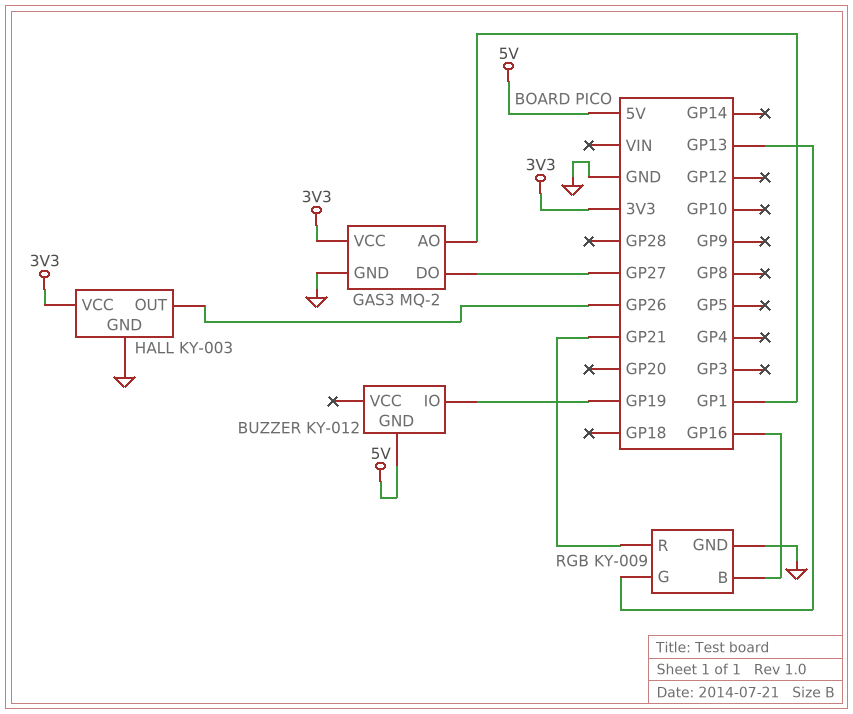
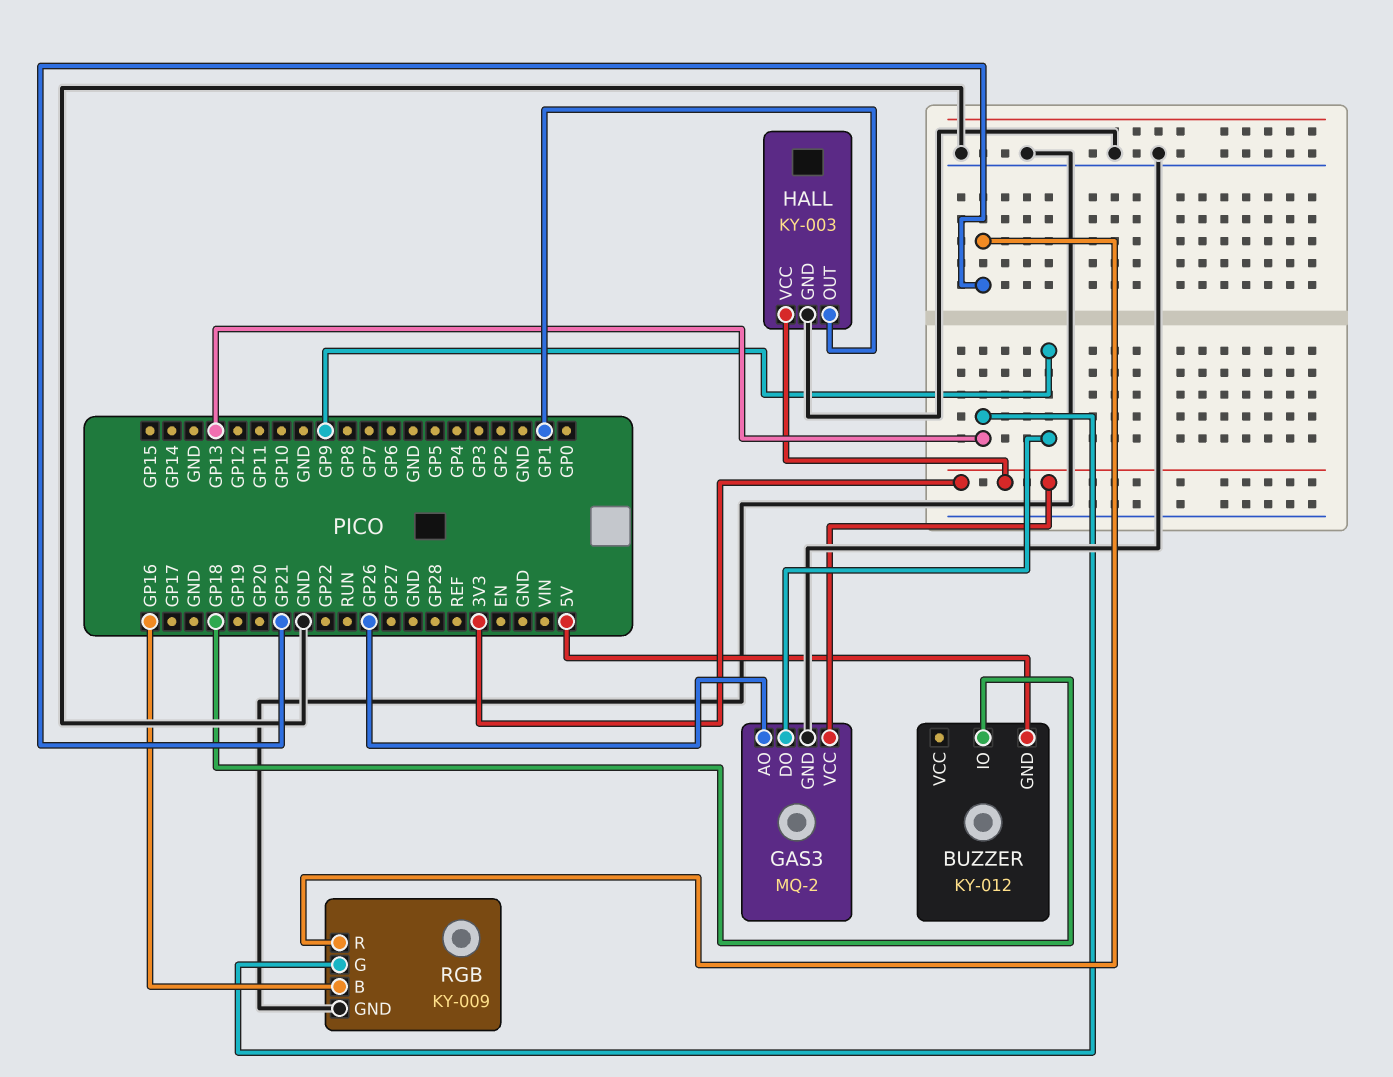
BUZZER pin IO: GP19 -> GP18
GAS3 pin AO: GP1 -> GP26
GAS3 pin DO: GP27 -> GP9
HALL pin OUT: GP26 -> GP1

